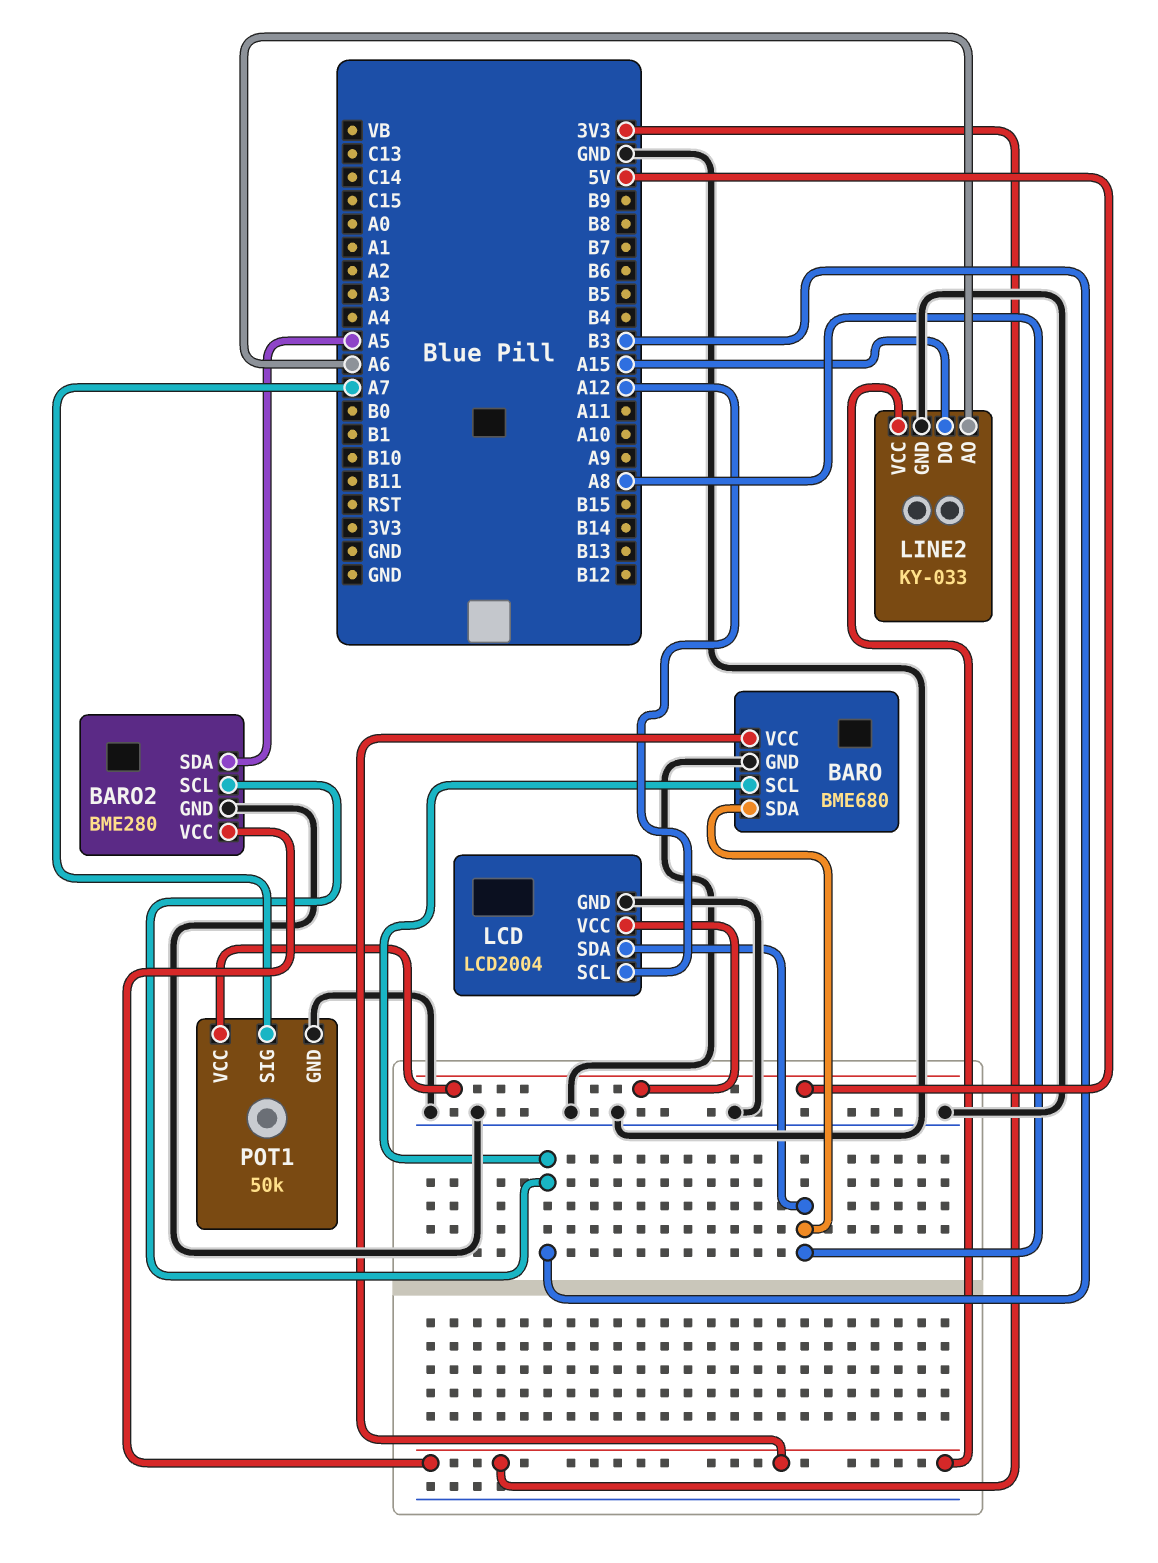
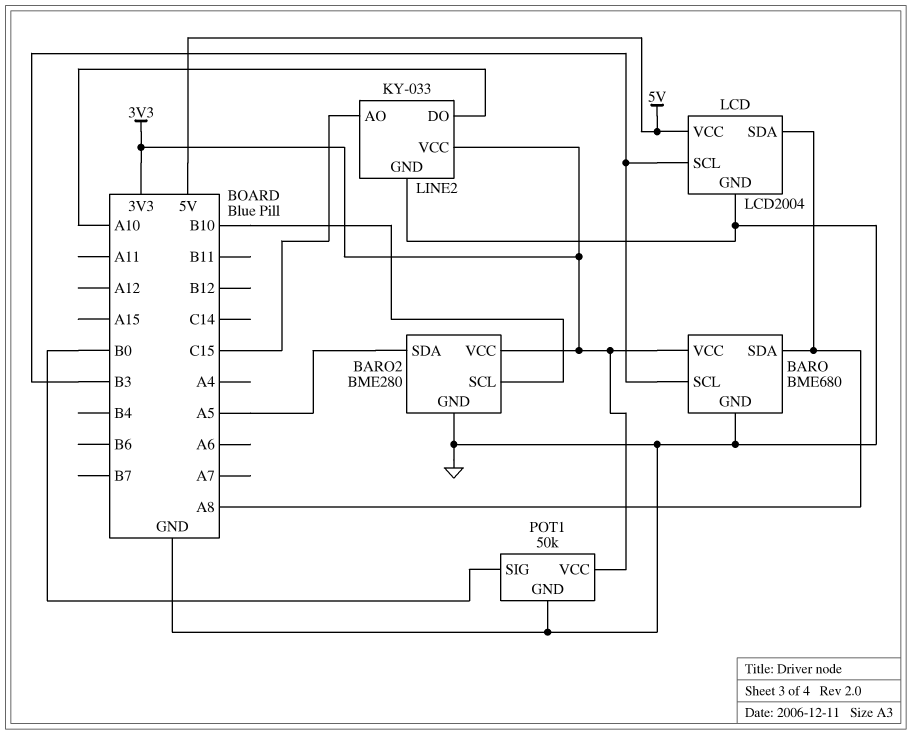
BARO2 pin SCL: B3 -> B10
LCD pin SCL: A12 -> B3
LINE2 pin AO: A6 -> C15
LINE2 pin DO: A15 -> A10
POT1 pin SIG: A7 -> B0
POT1 pin VCC: 5V -> 3V3

